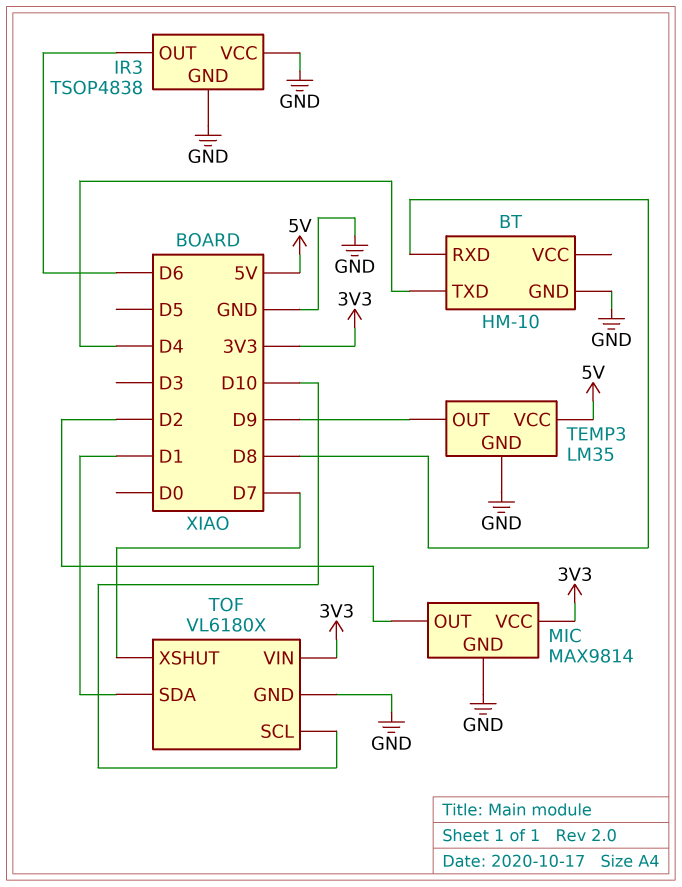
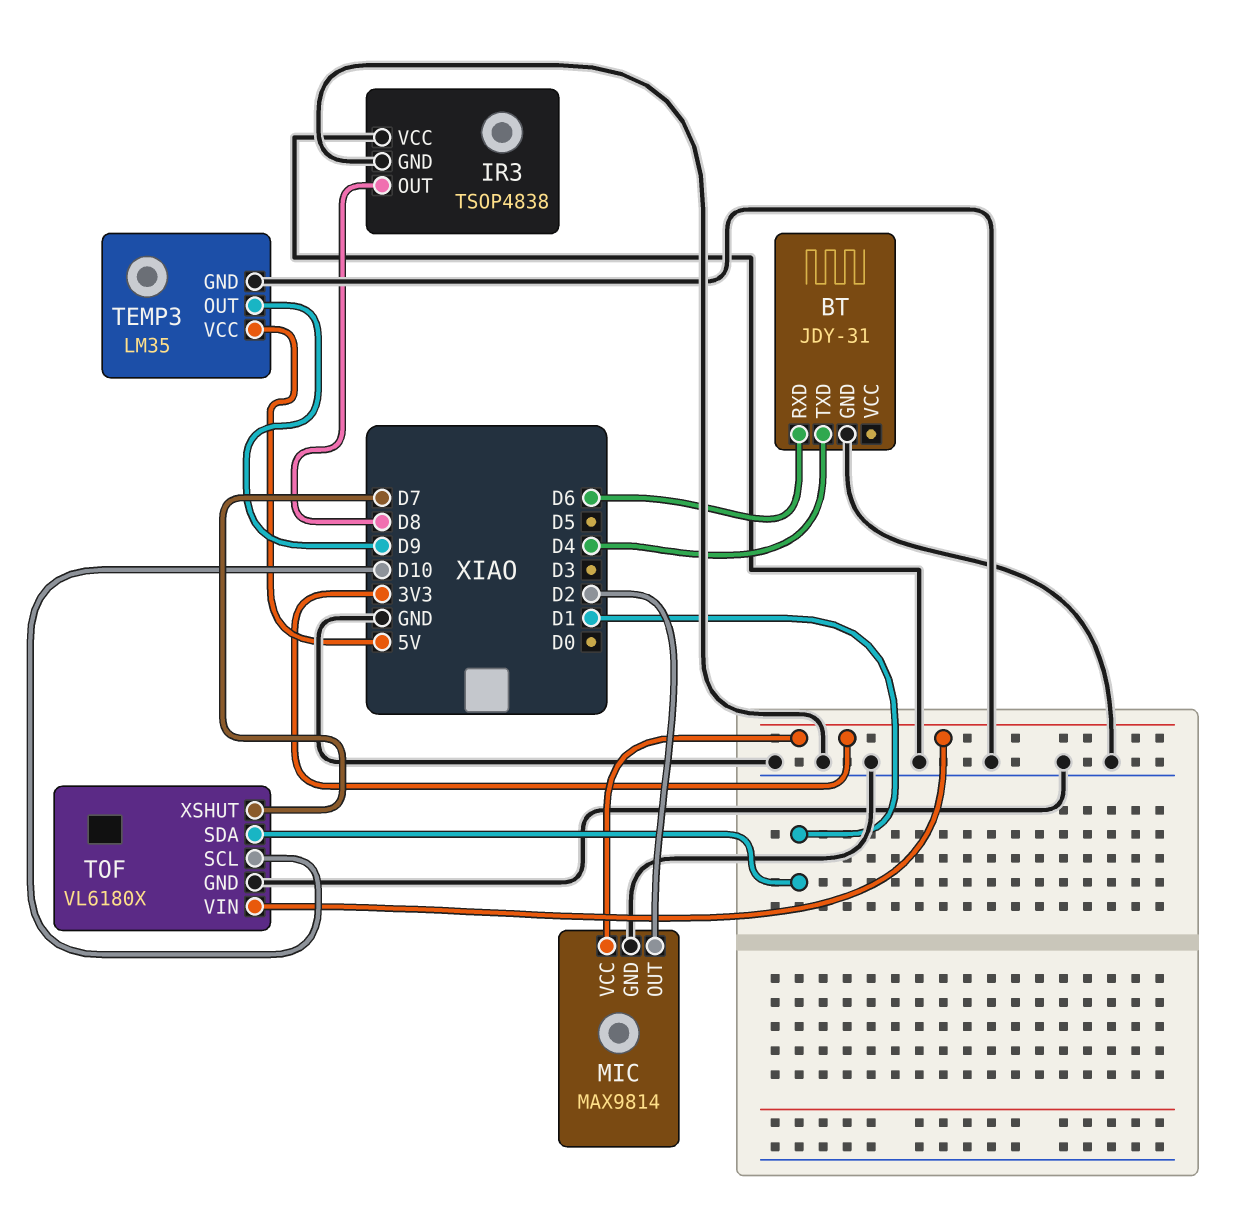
BT: HM-10 -> JDY-31
BT pin RXD: D8 -> D6
IR3 pin OUT: D6 -> D8

